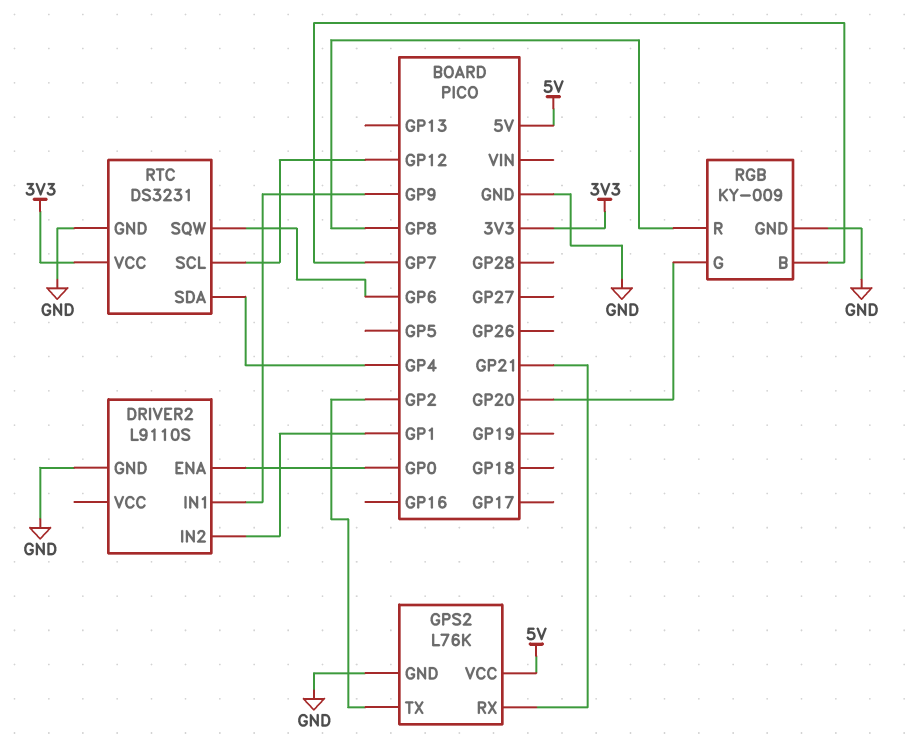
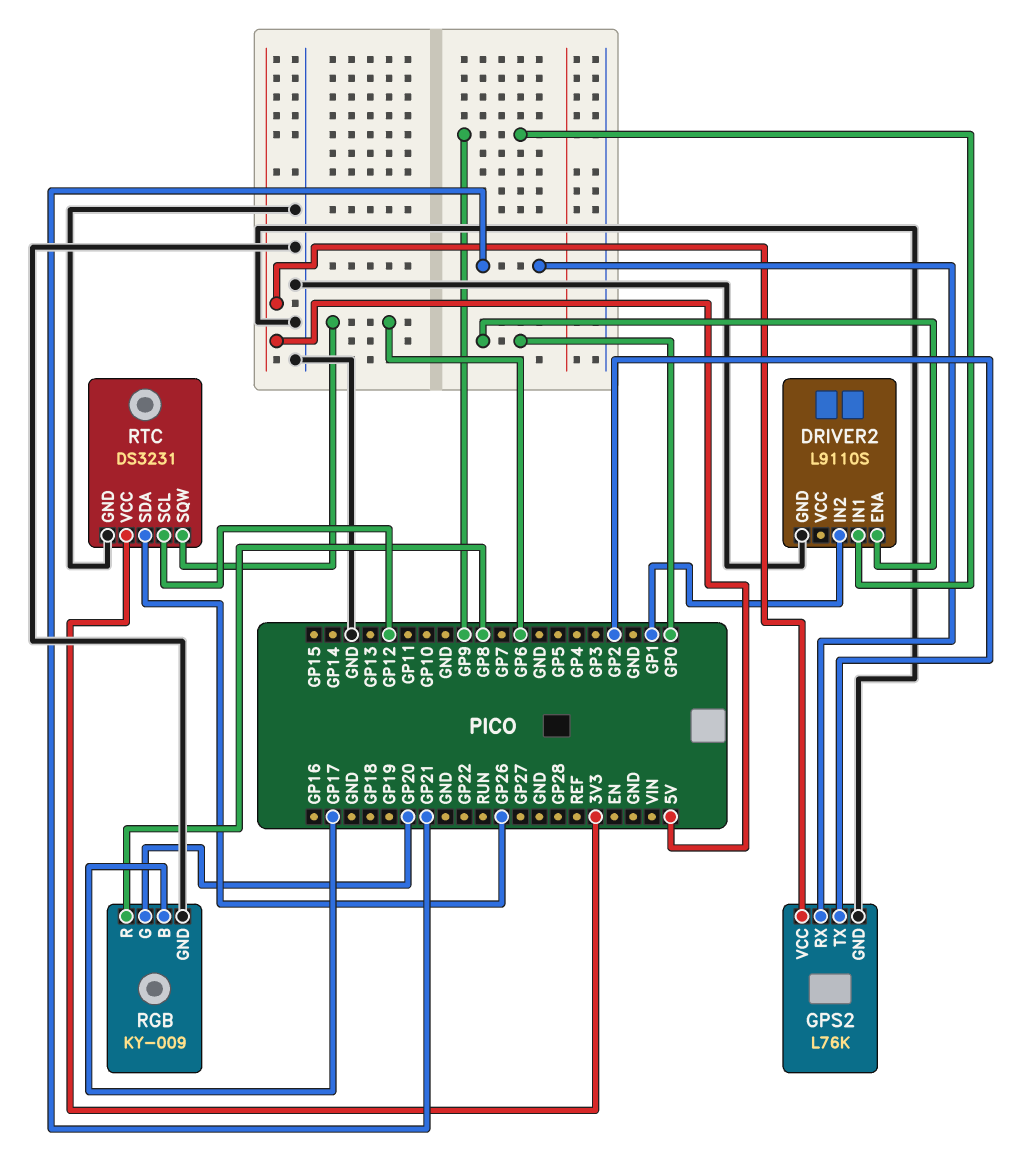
RGB pin B: GP7 -> GP17
RTC pin SDA: GP4 -> GP26

